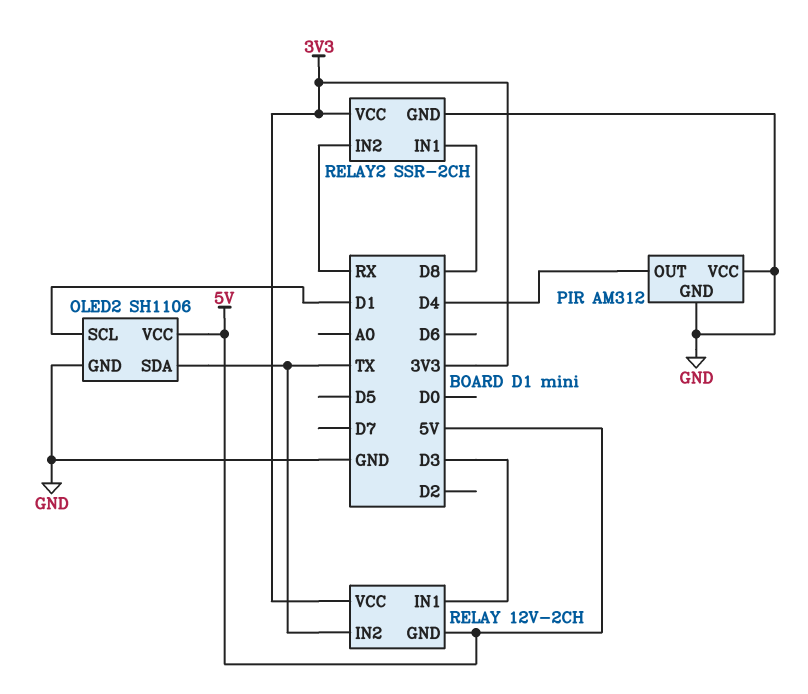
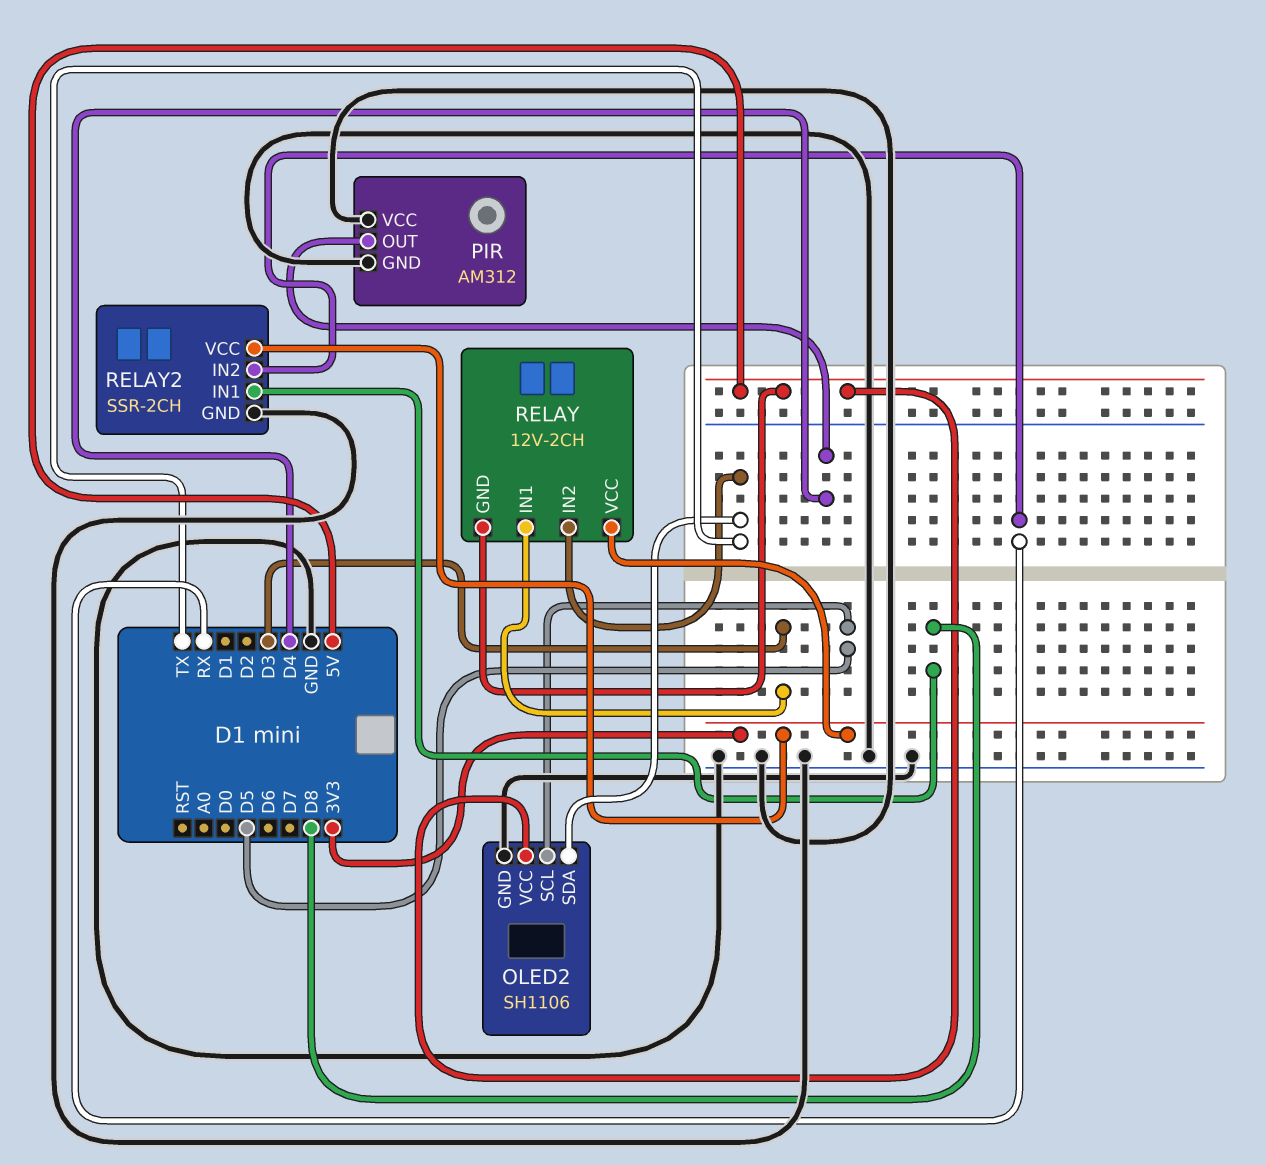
OLED2 pin SCL: D1 -> D5

